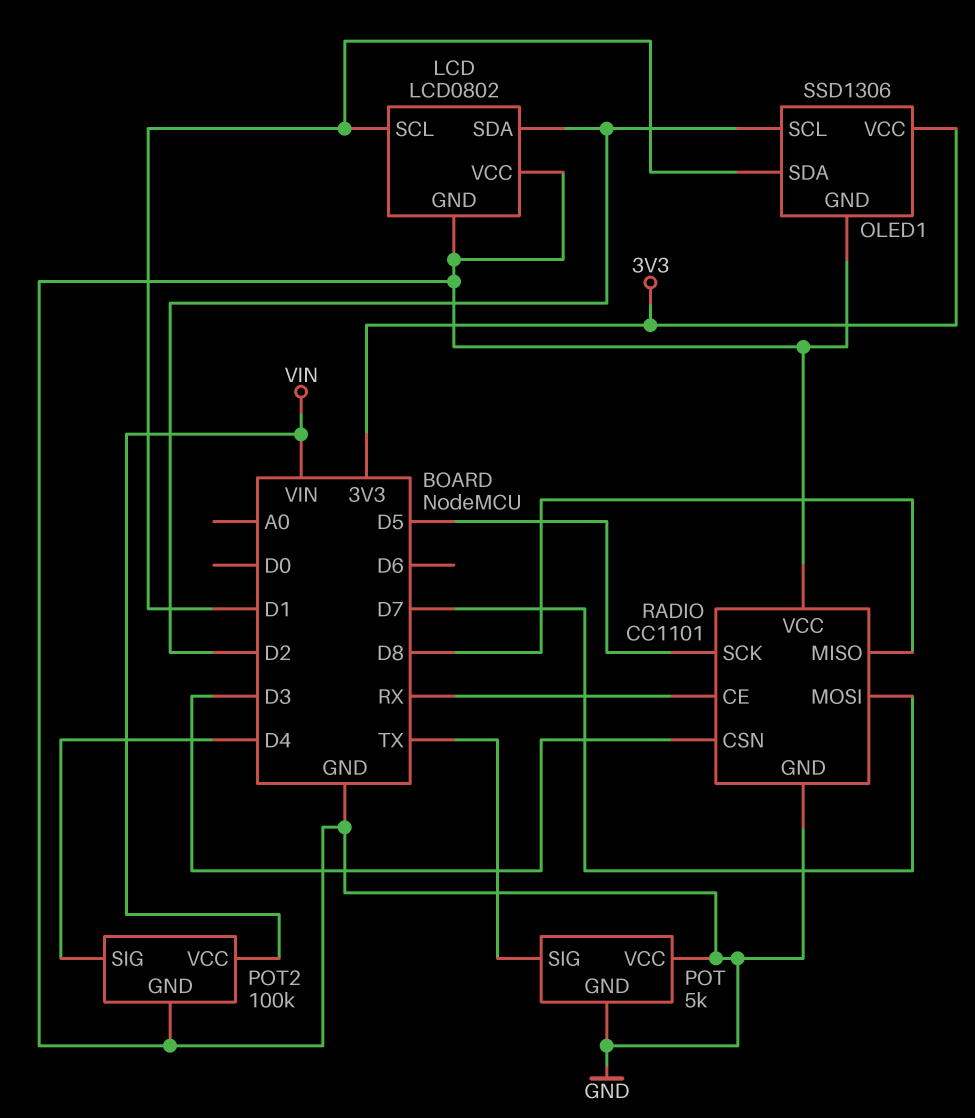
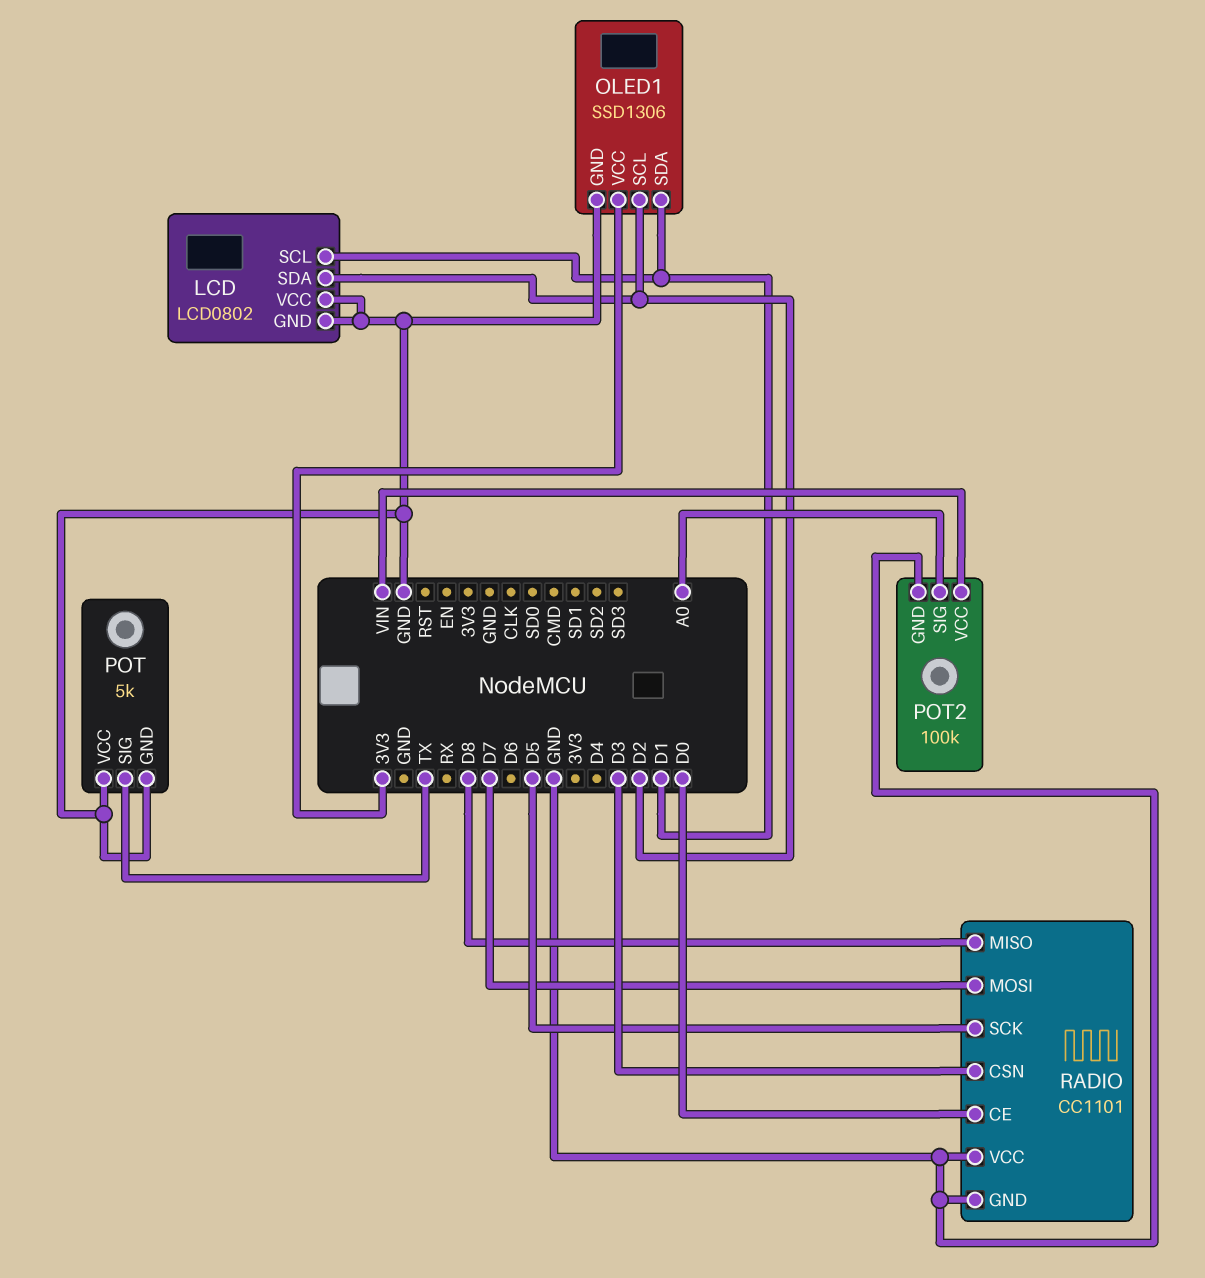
POT2 pin SIG: D4 -> A0
RADIO pin CE: RX -> D0

